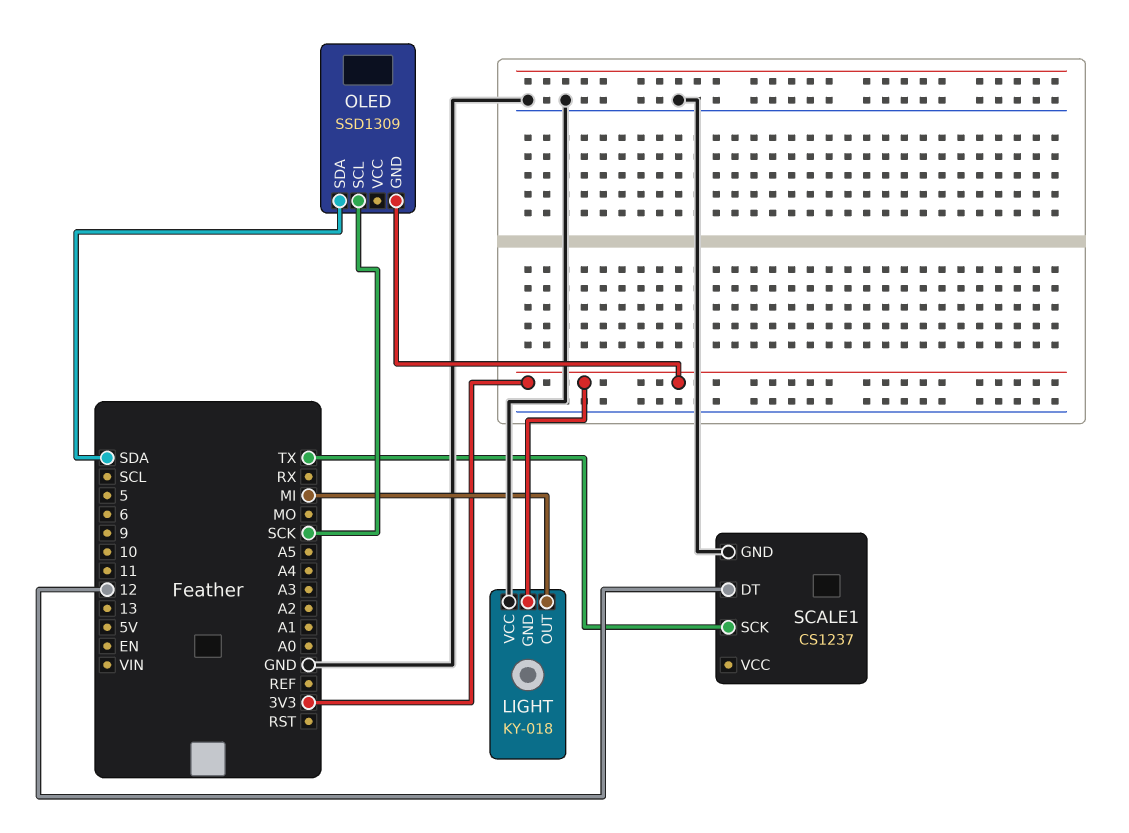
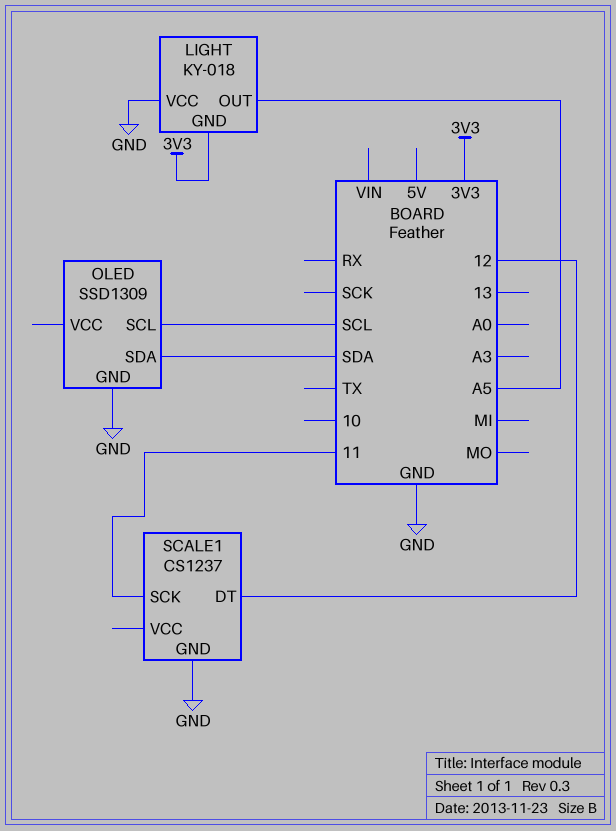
LIGHT pin OUT: MI -> A5
OLED pin GND: 3V3 -> GND
OLED pin SCL: SCK -> SCL
SCALE1 pin SCK: TX -> 11

